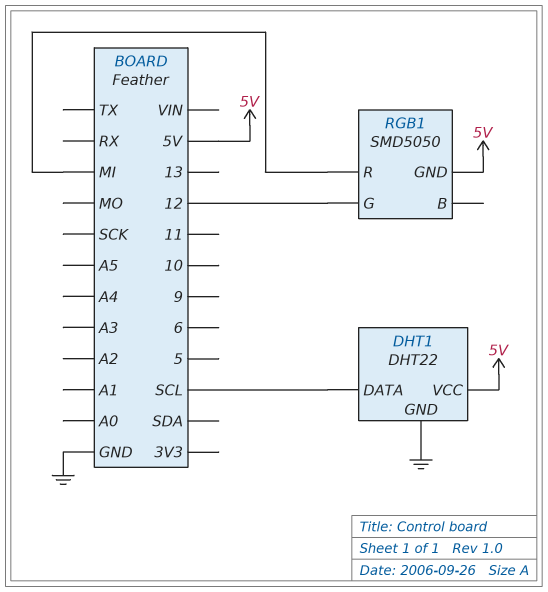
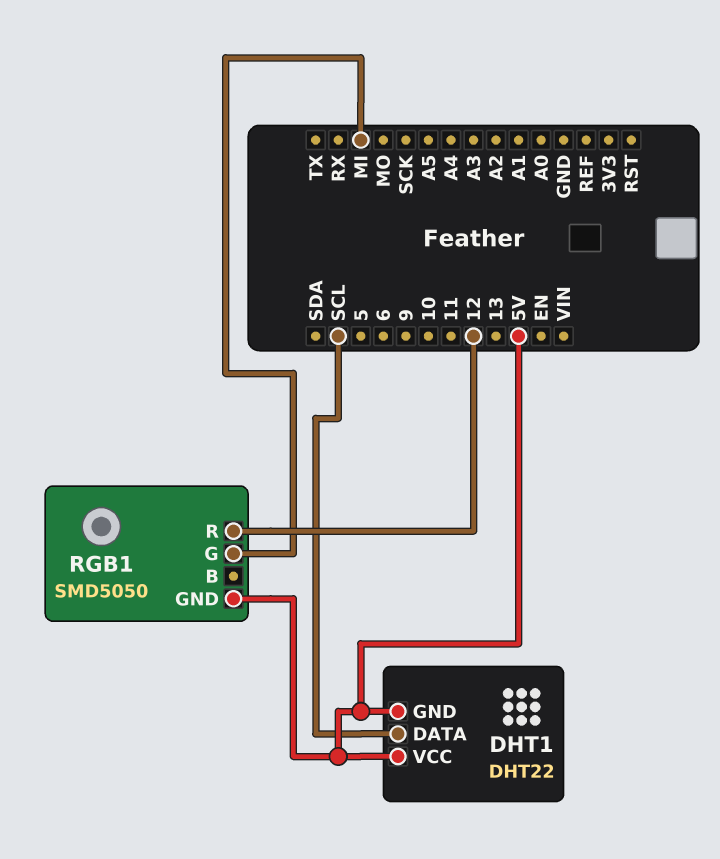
DHT1 pin GND: GND -> 5V
RGB1 pin G: 12 -> MI
RGB1 pin R: MI -> 12

